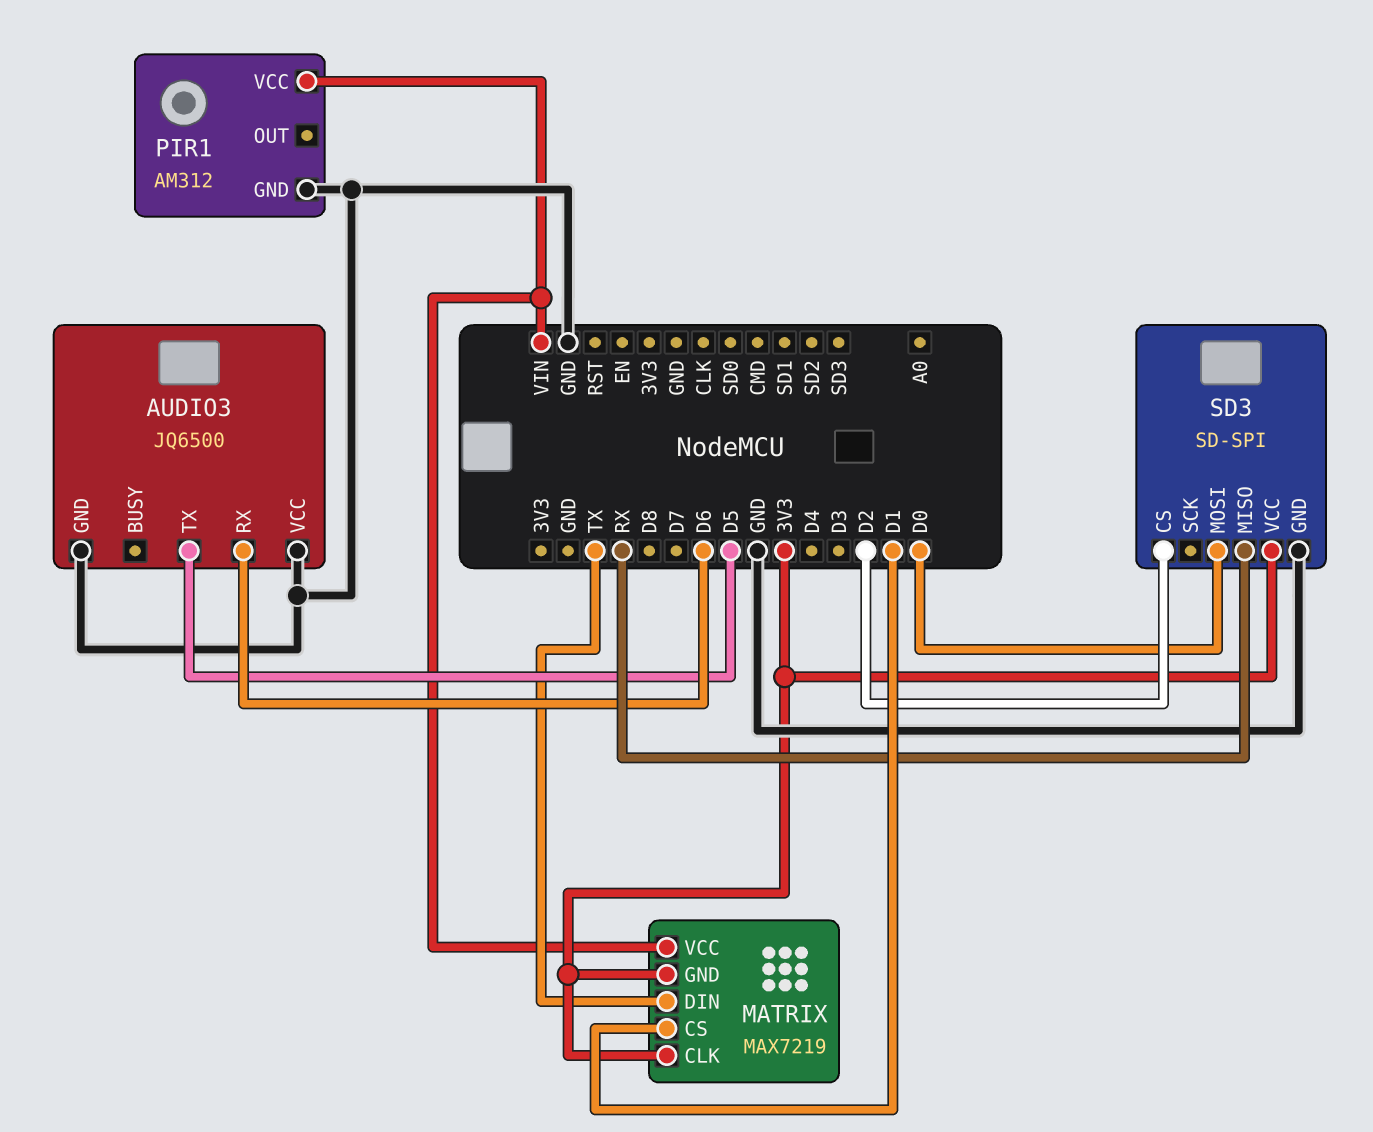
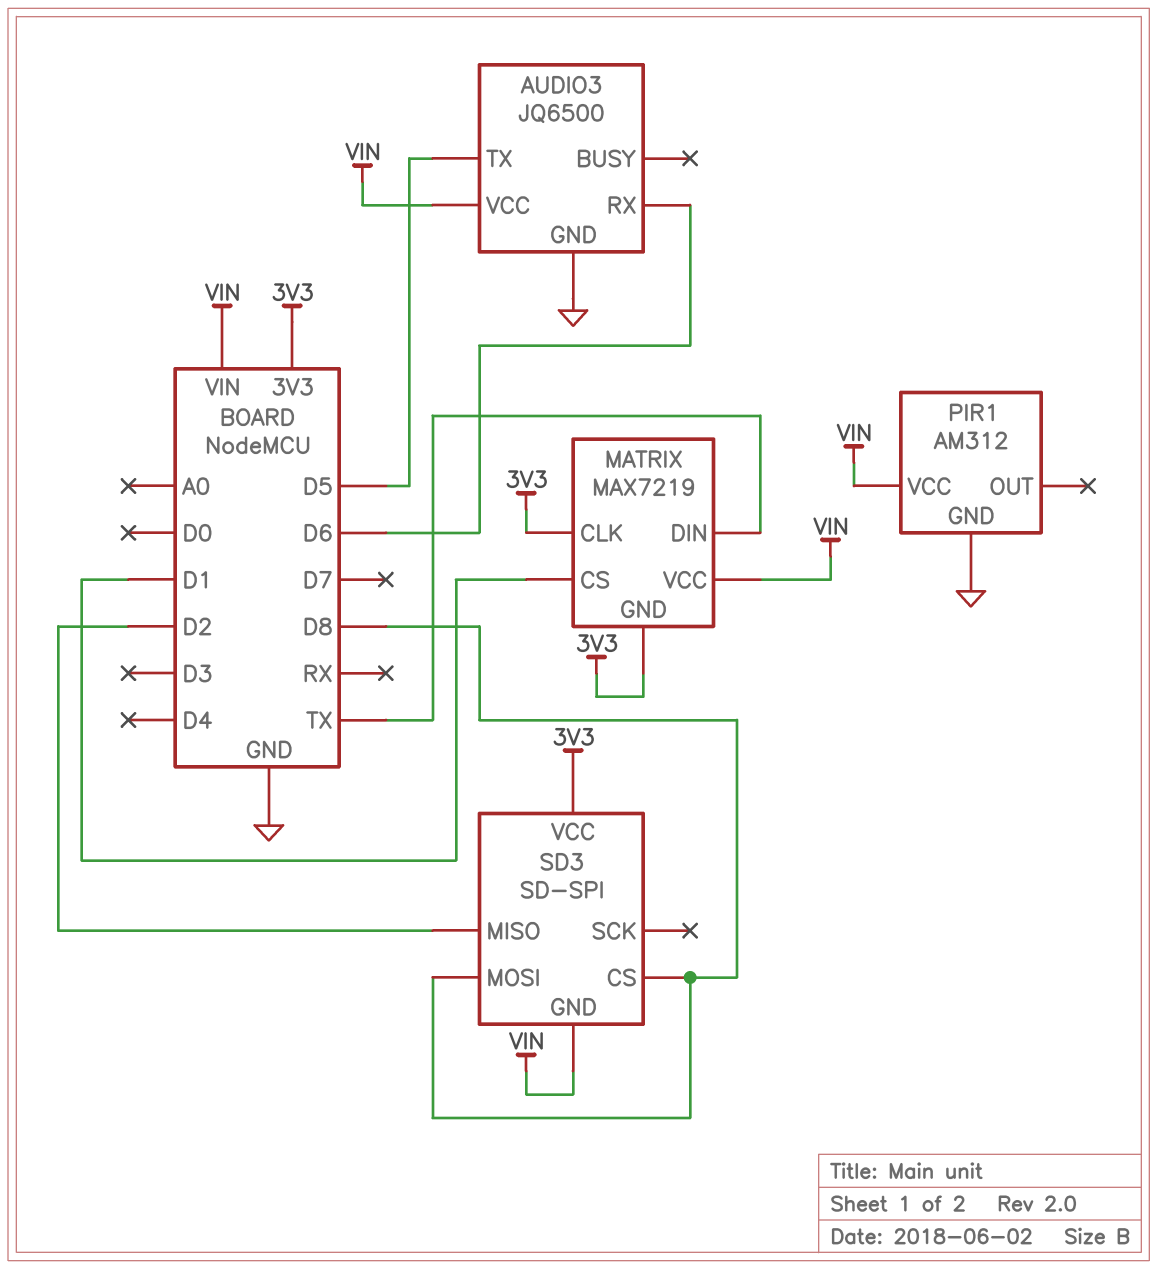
AUDIO3 pin VCC: GND -> VIN
SD3 pin CS: D2 -> D8
SD3 pin GND: GND -> VIN
SD3 pin MISO: RX -> D2
SD3 pin MOSI: D0 -> D8

